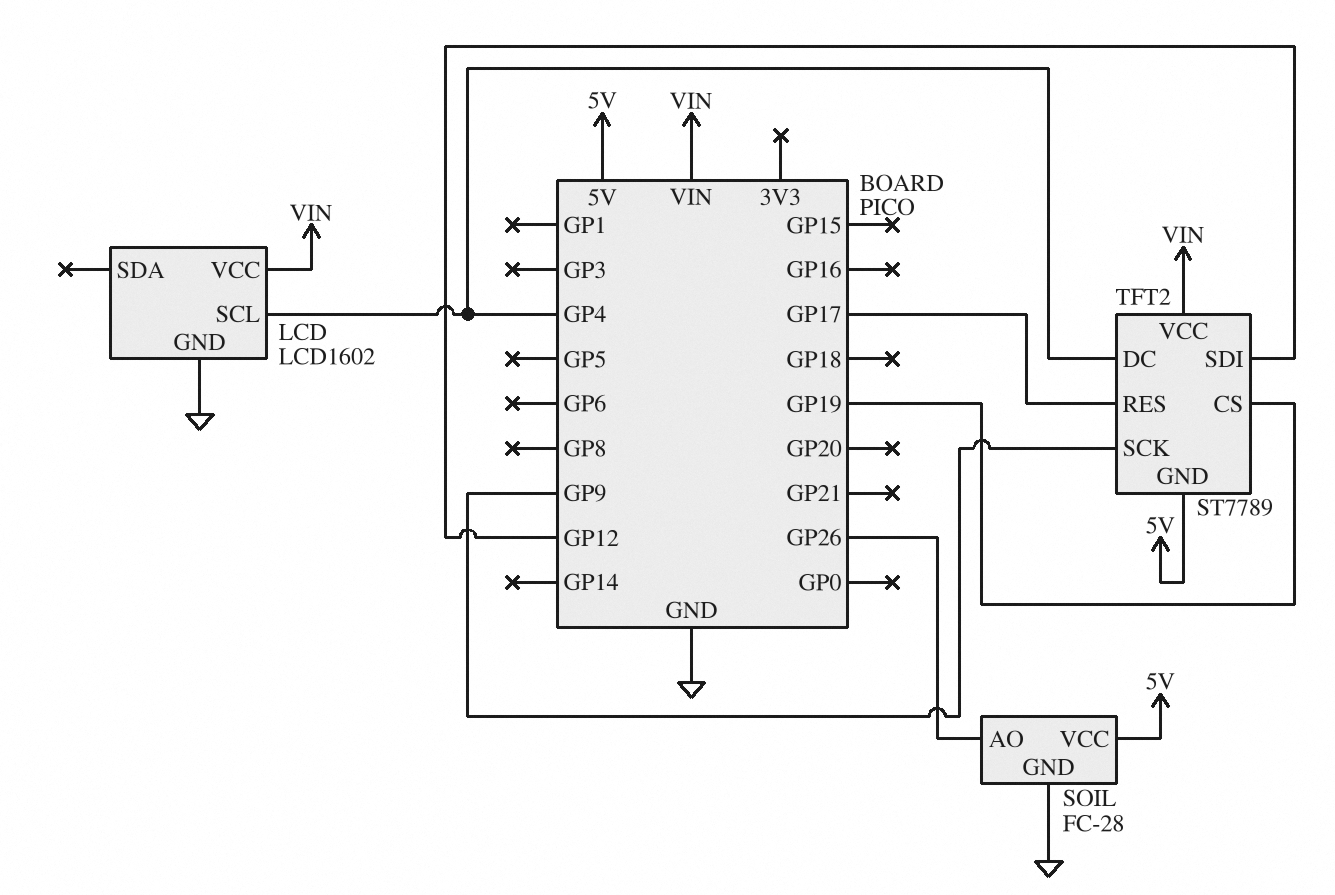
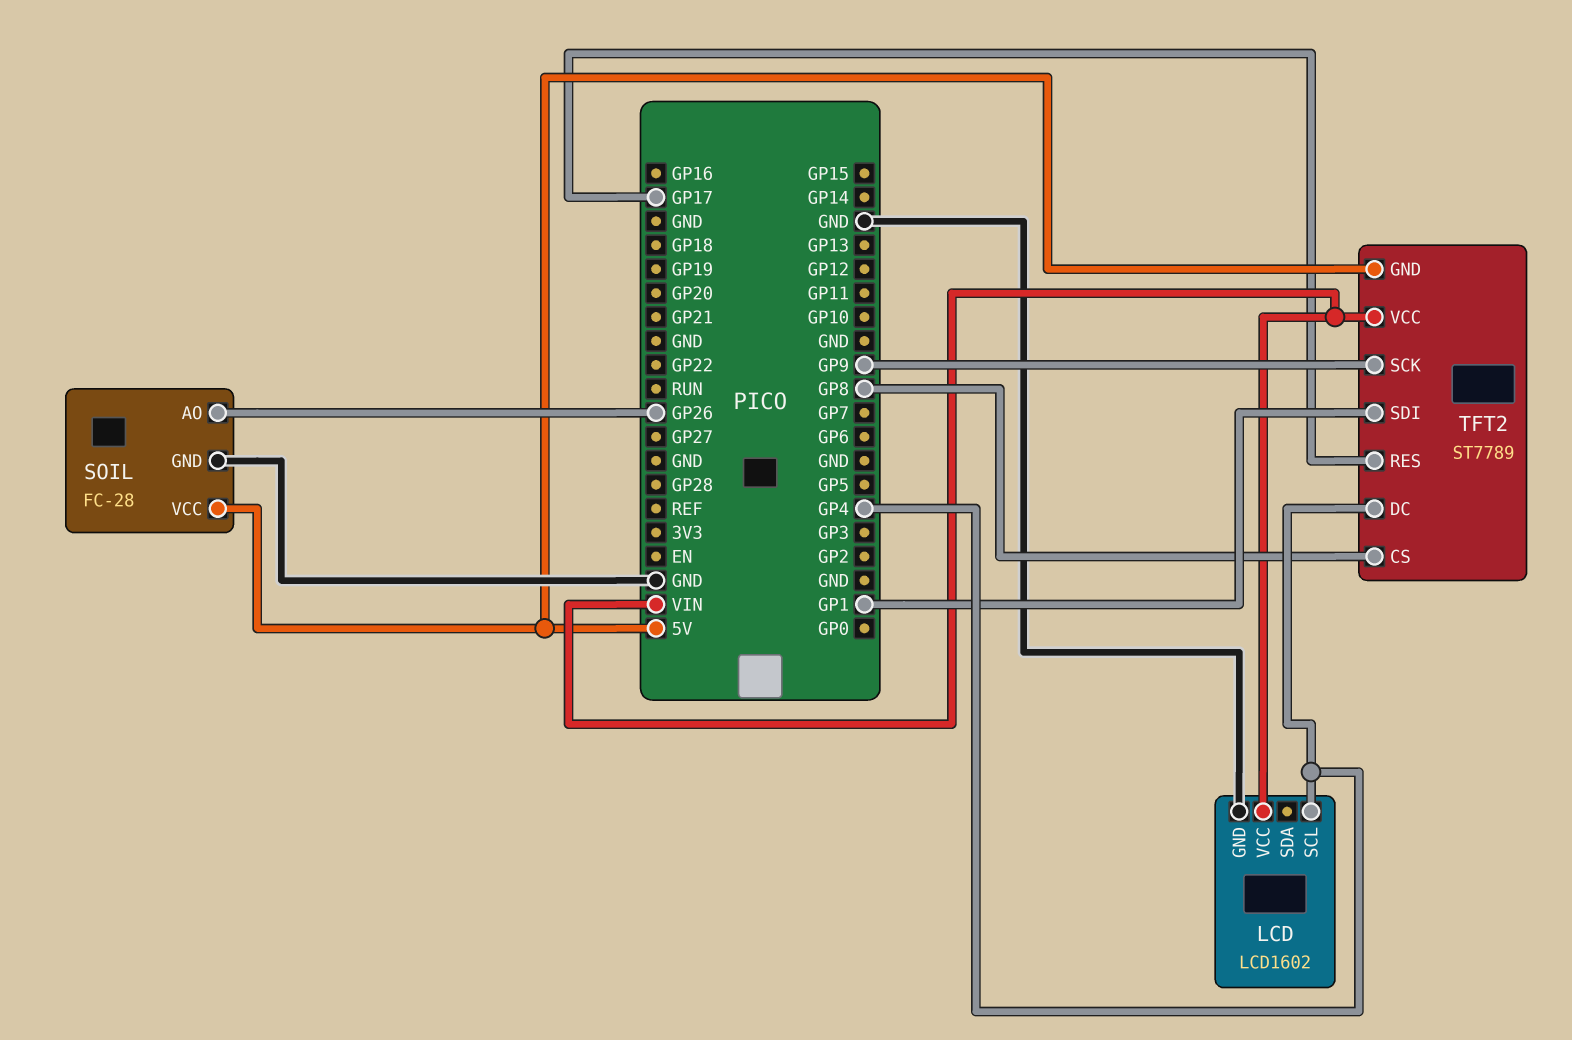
TFT2 pin CS: GP19 -> GP8
TFT2 pin SDI: GP12 -> GP1

